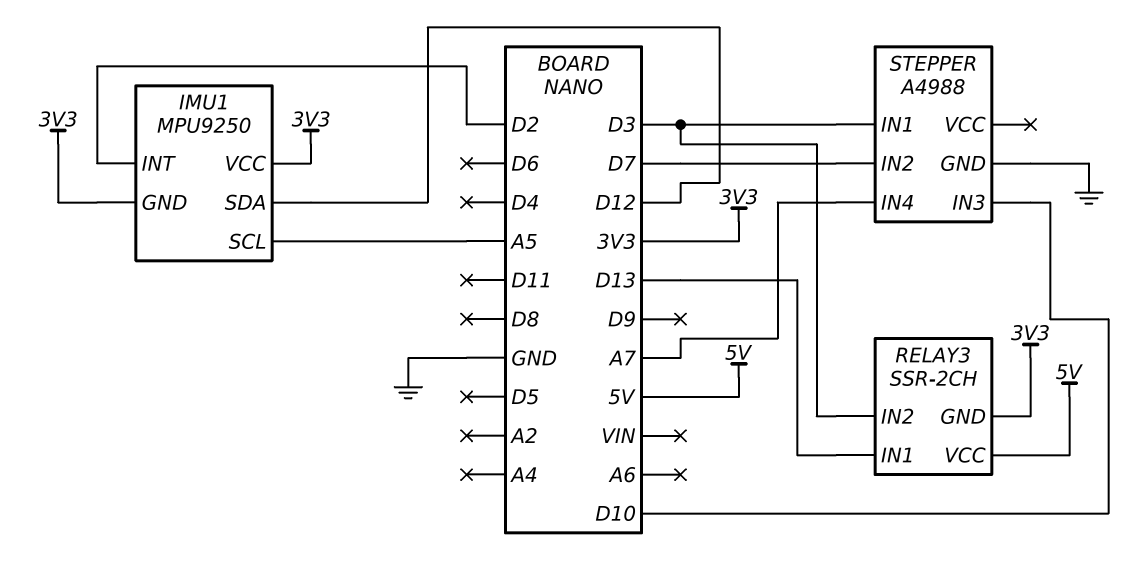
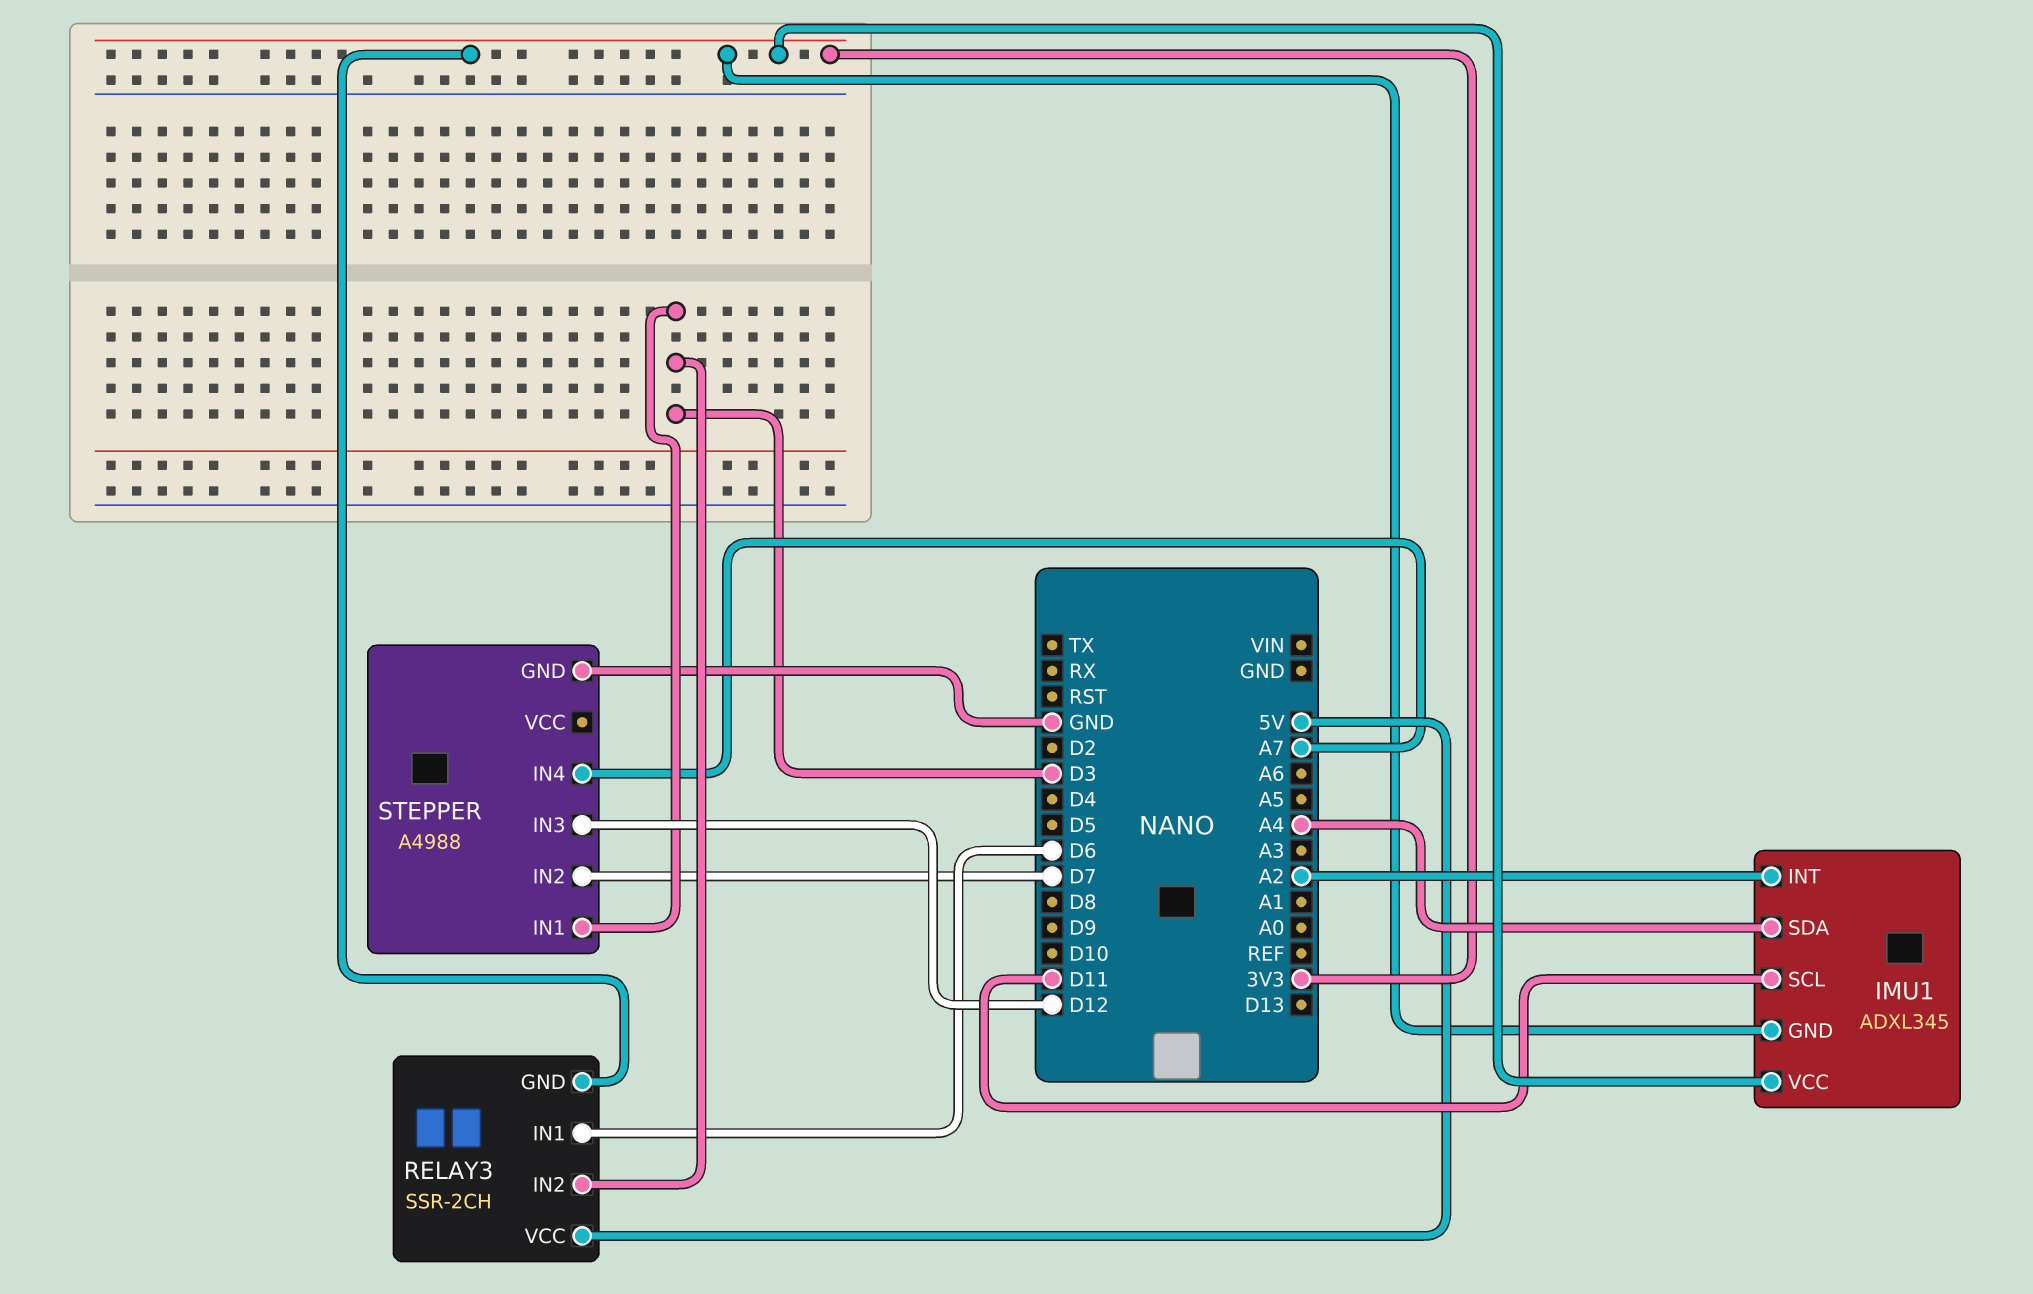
IMU1: MPU9250 -> ADXL345
IMU1 pin INT: D2 -> A2
IMU1 pin SCL: A5 -> D11
IMU1 pin SDA: D12 -> A4
RELAY3 pin IN1: D13 -> D6
STEPPER pin IN3: D10 -> D12

